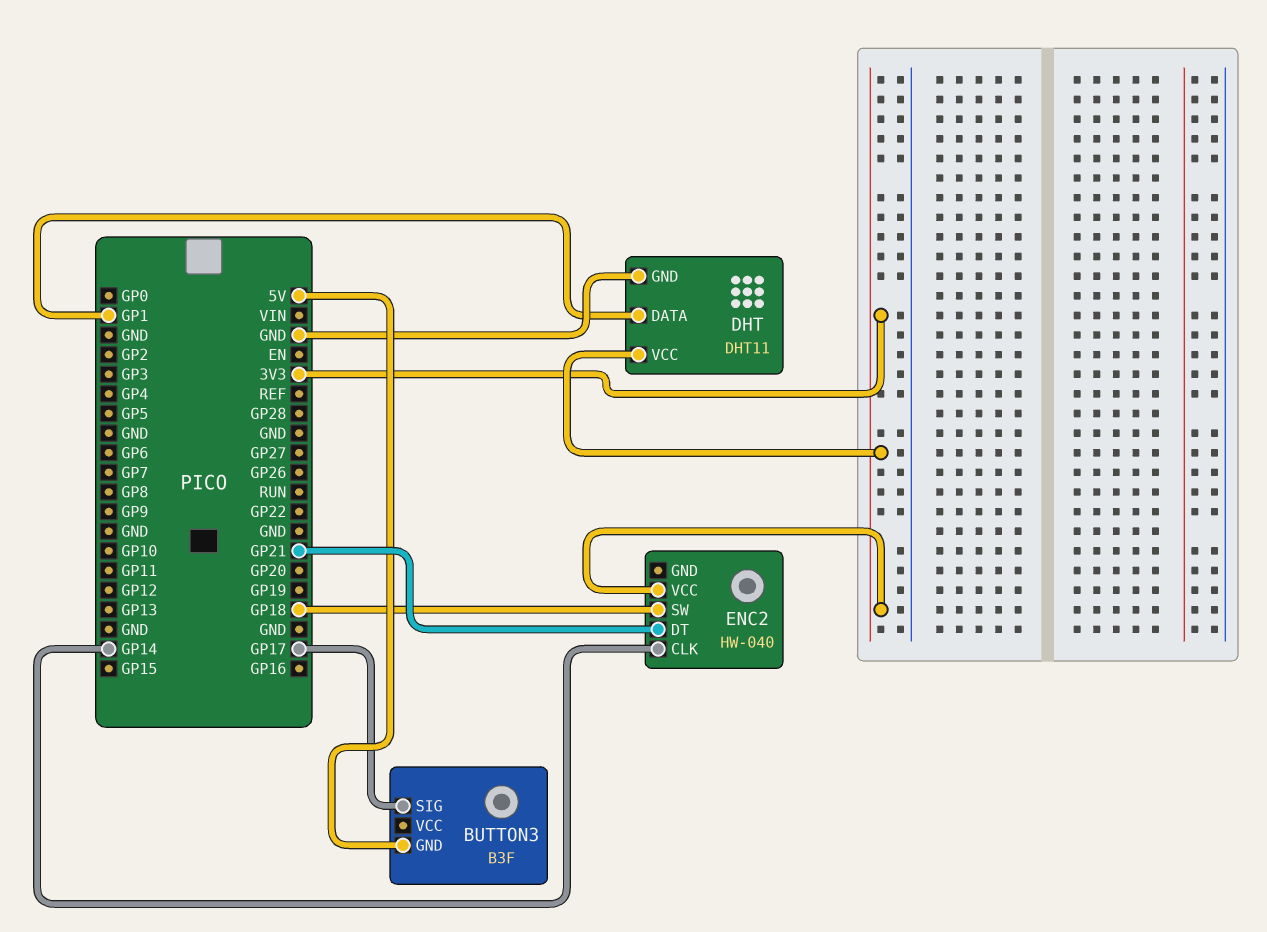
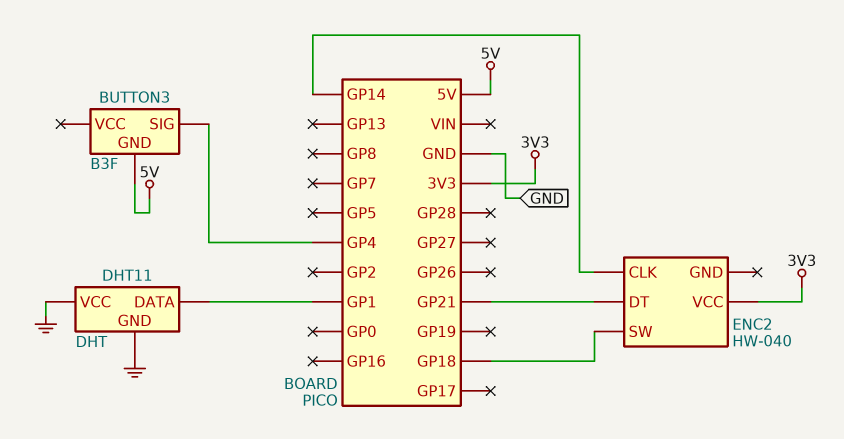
BUTTON3 pin SIG: GP17 -> GP4
DHT pin VCC: 3V3 -> GND

